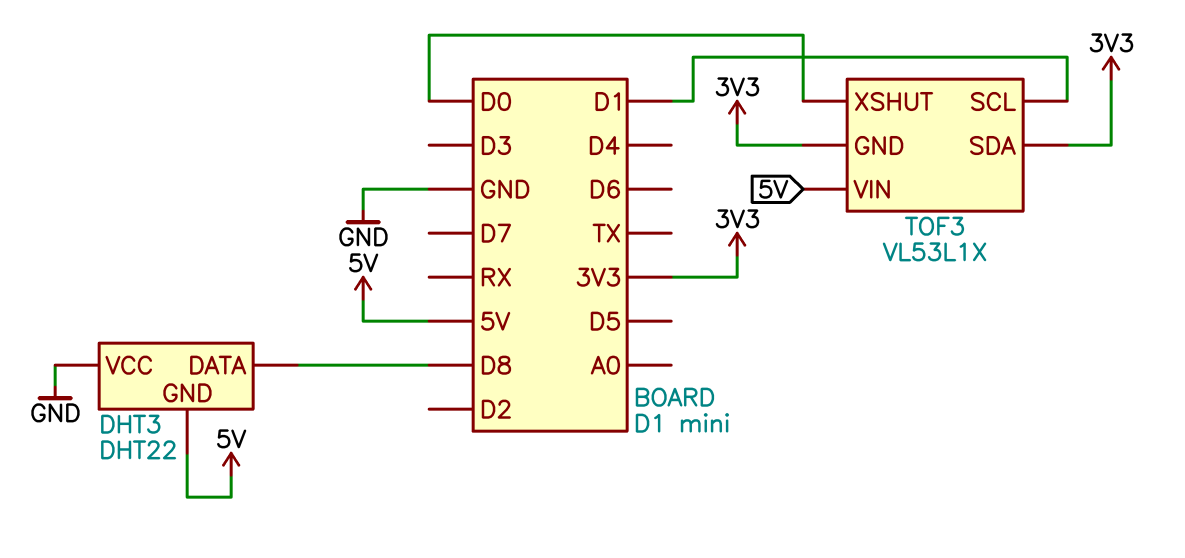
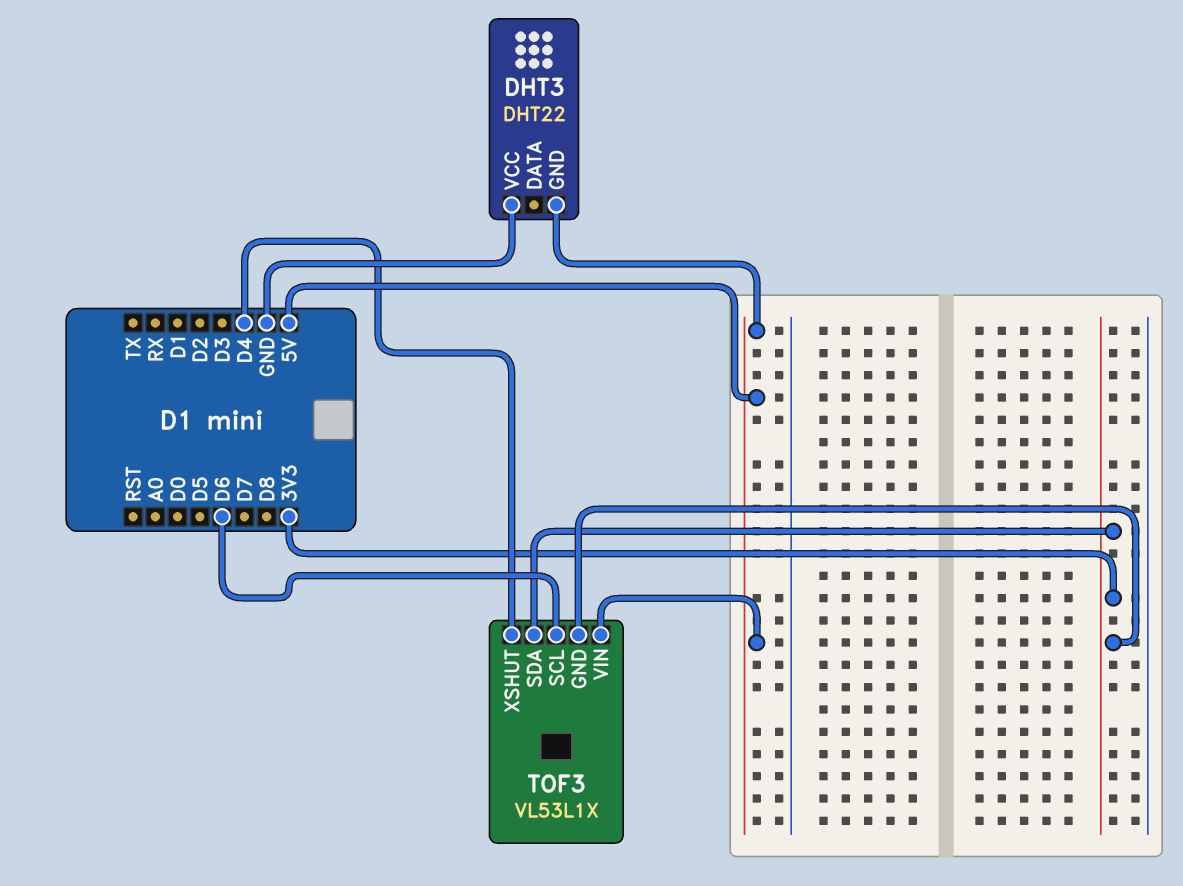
DHT3 pin DATA: D8 -> none
TOF3 pin SCL: D1 -> D6
TOF3 pin XSHUT: D0 -> D4

